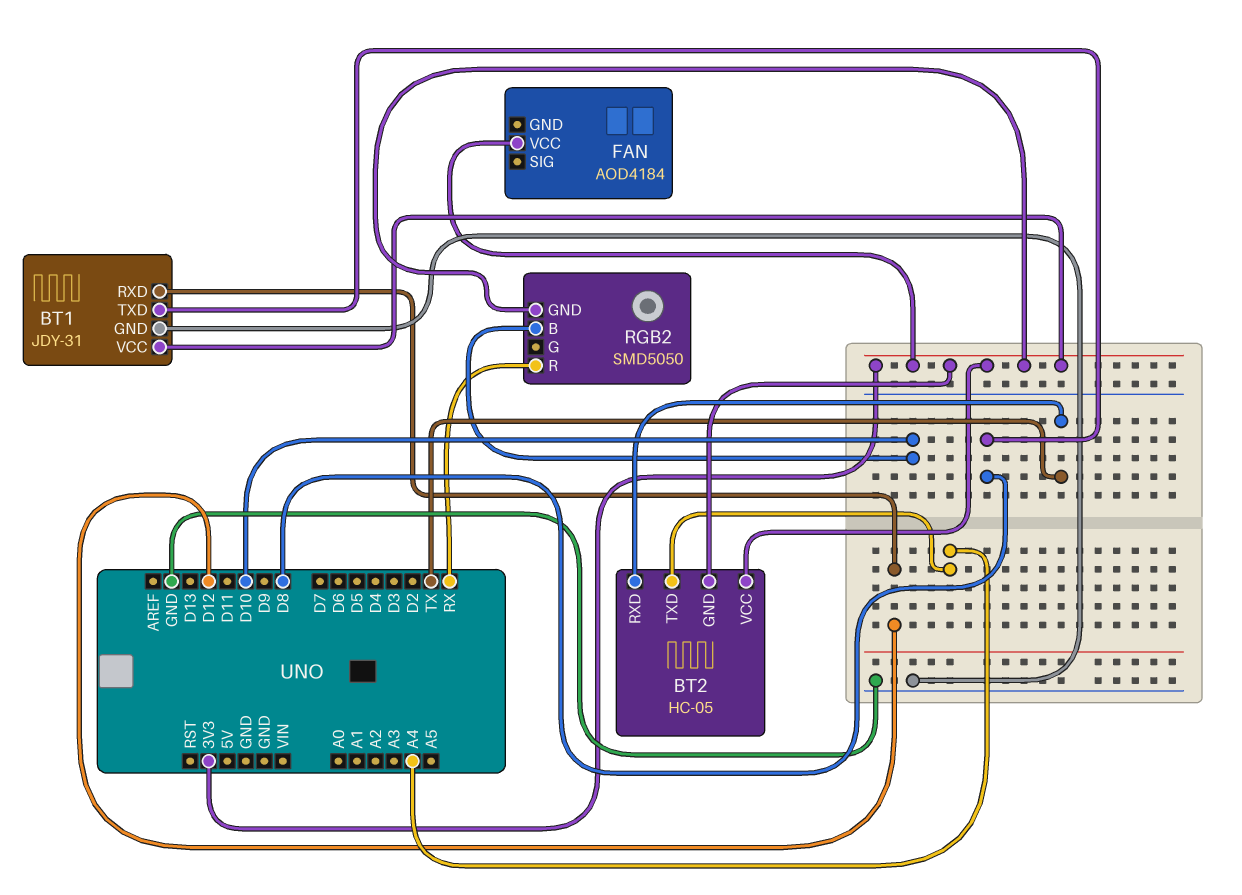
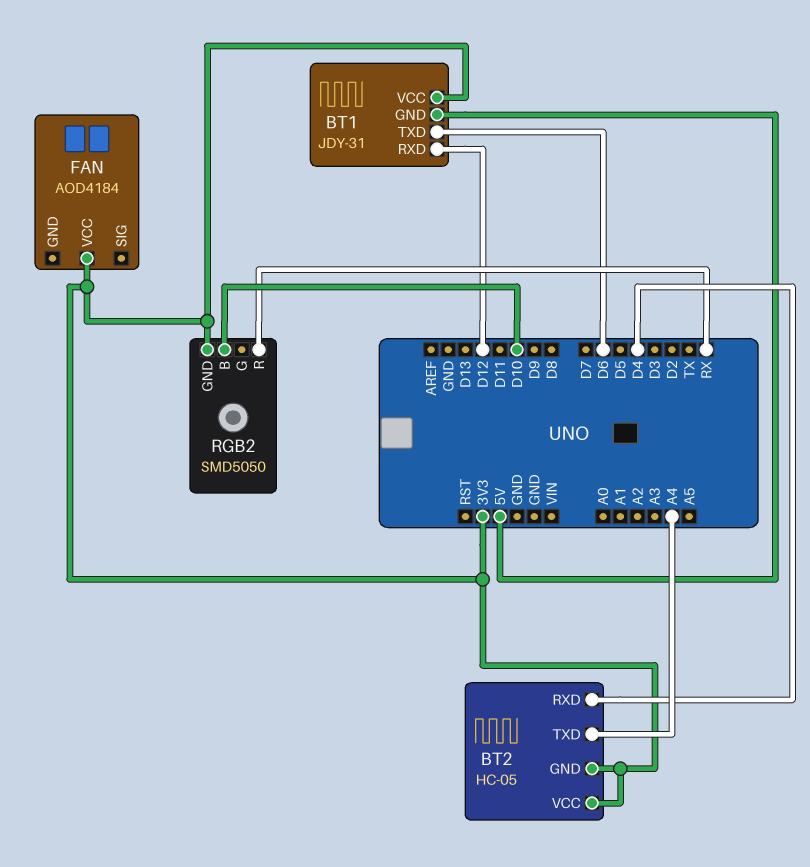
BT1 pin GND: GND -> 5V
BT1 pin TXD: D8 -> D6
BT2 pin RXD: TX -> D4

